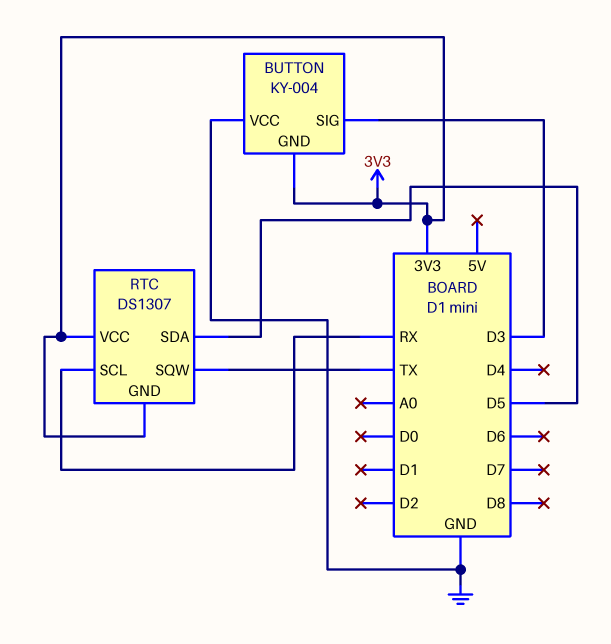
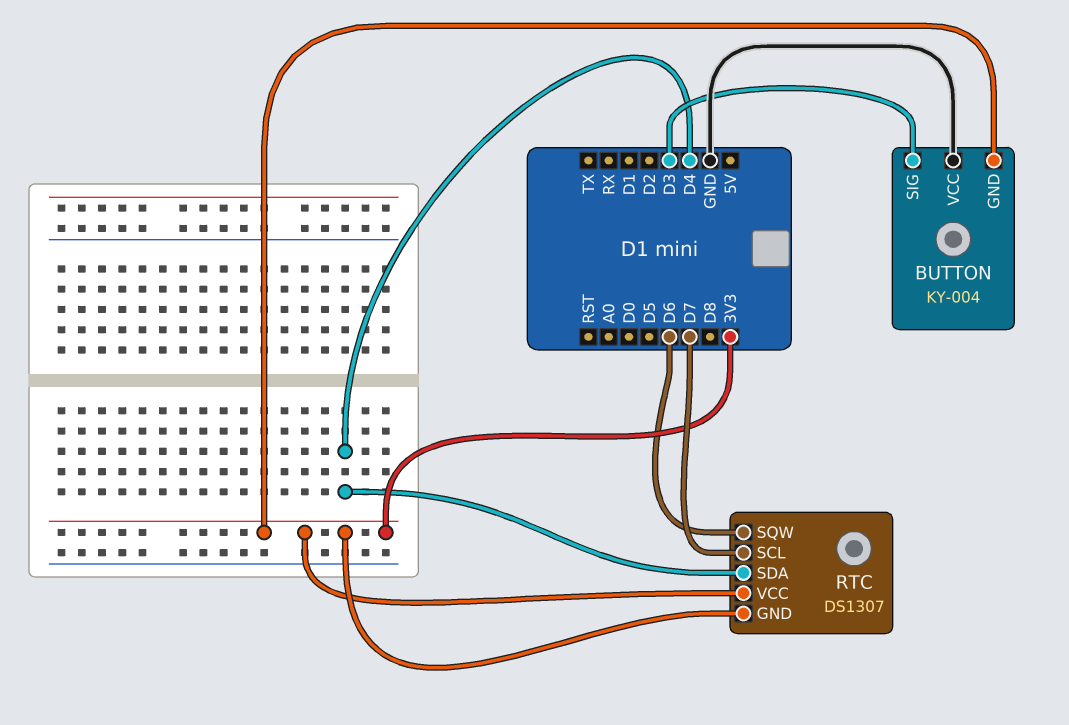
RTC pin SCL: RX -> D7
RTC pin SDA: D5 -> D4
RTC pin SQW: TX -> D6

